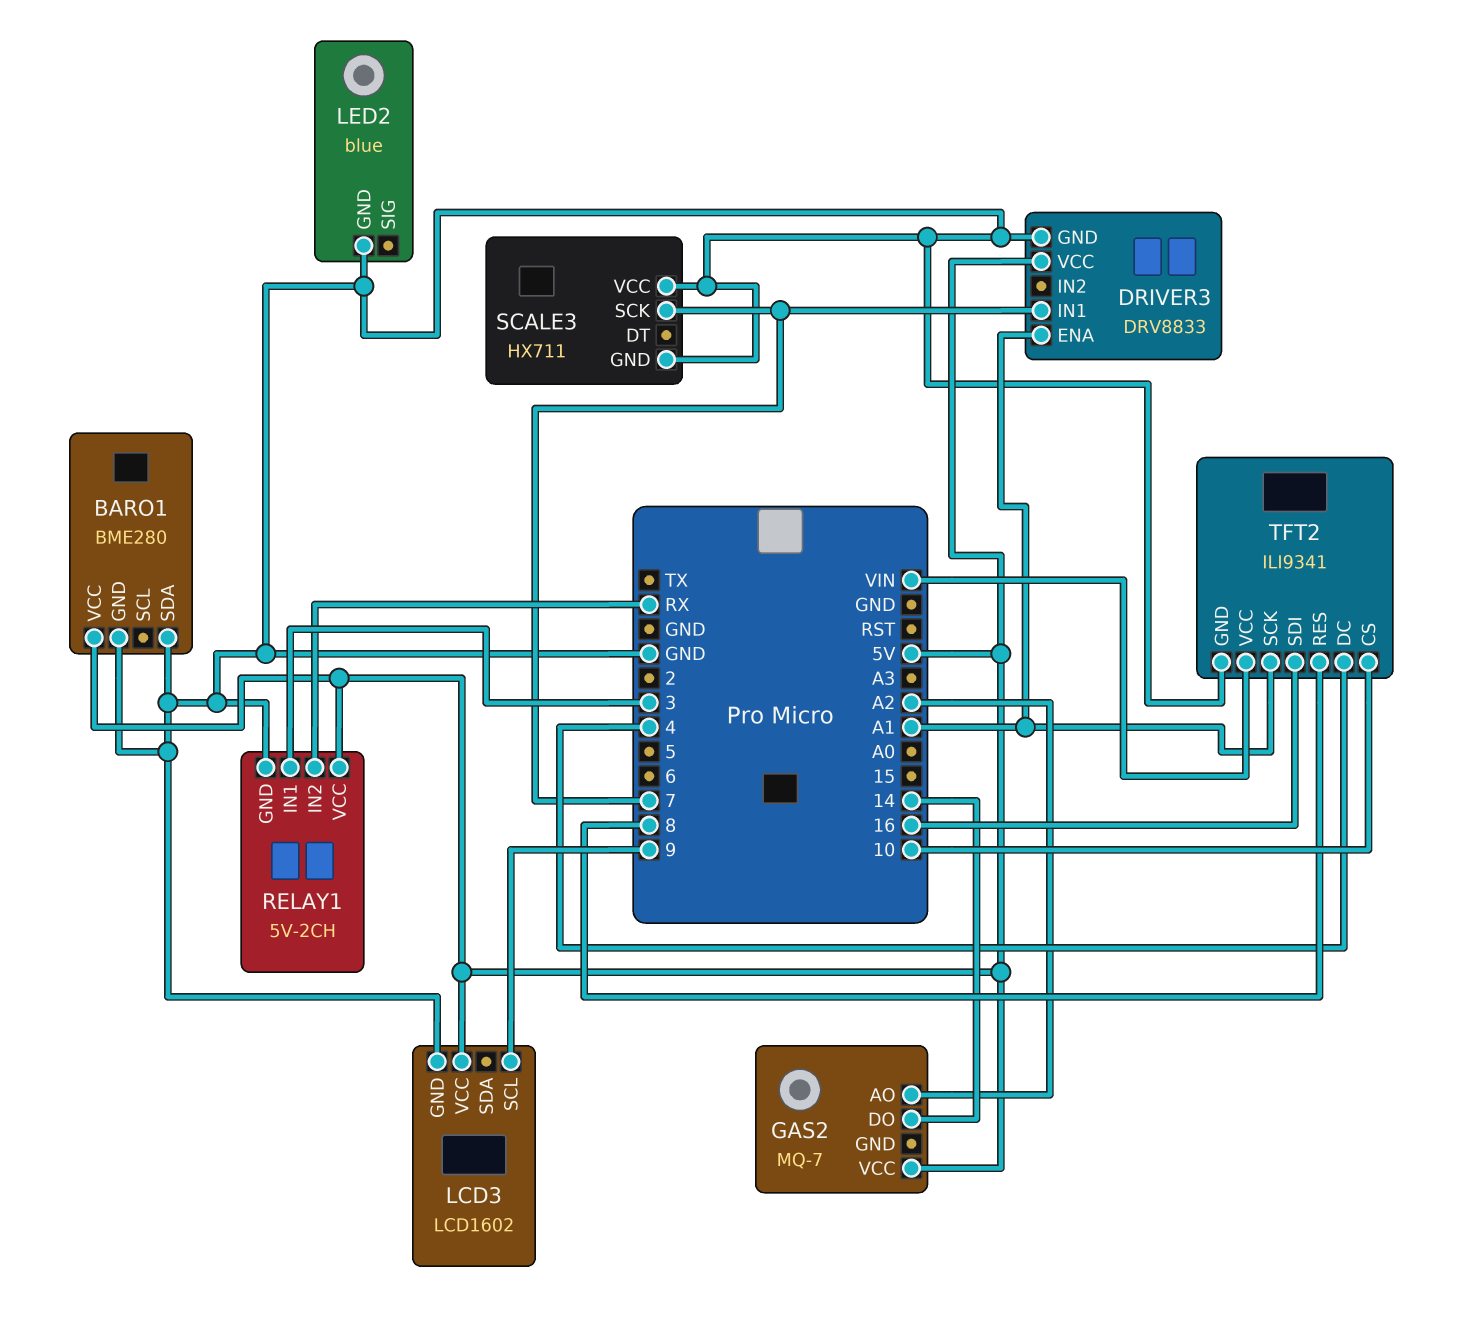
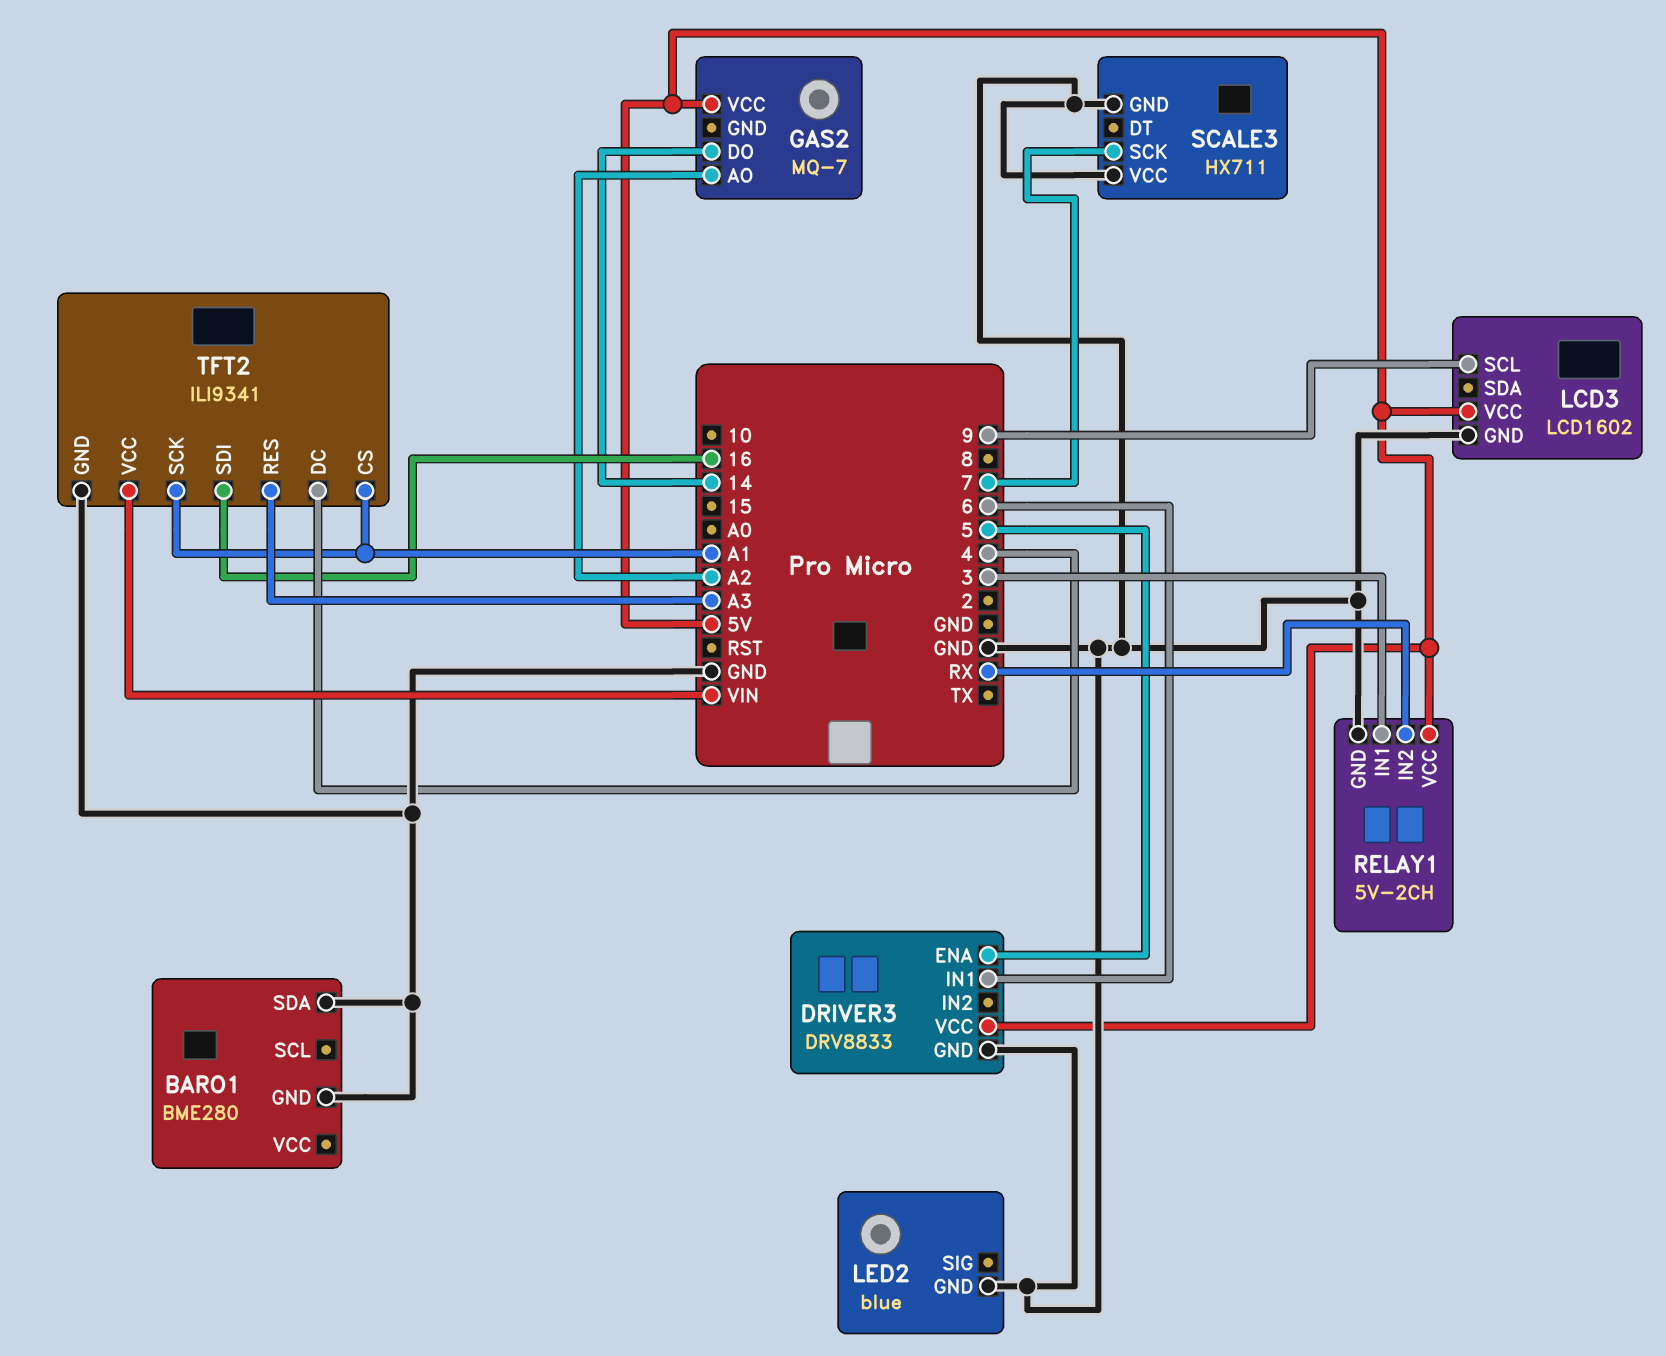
BARO1 pin VCC: 5V -> none
DRIVER3 pin ENA: A1 -> 5
DRIVER3 pin IN1: 7 -> 6
TFT2 pin CS: 10 -> A1
TFT2 pin RES: 8 -> A3

